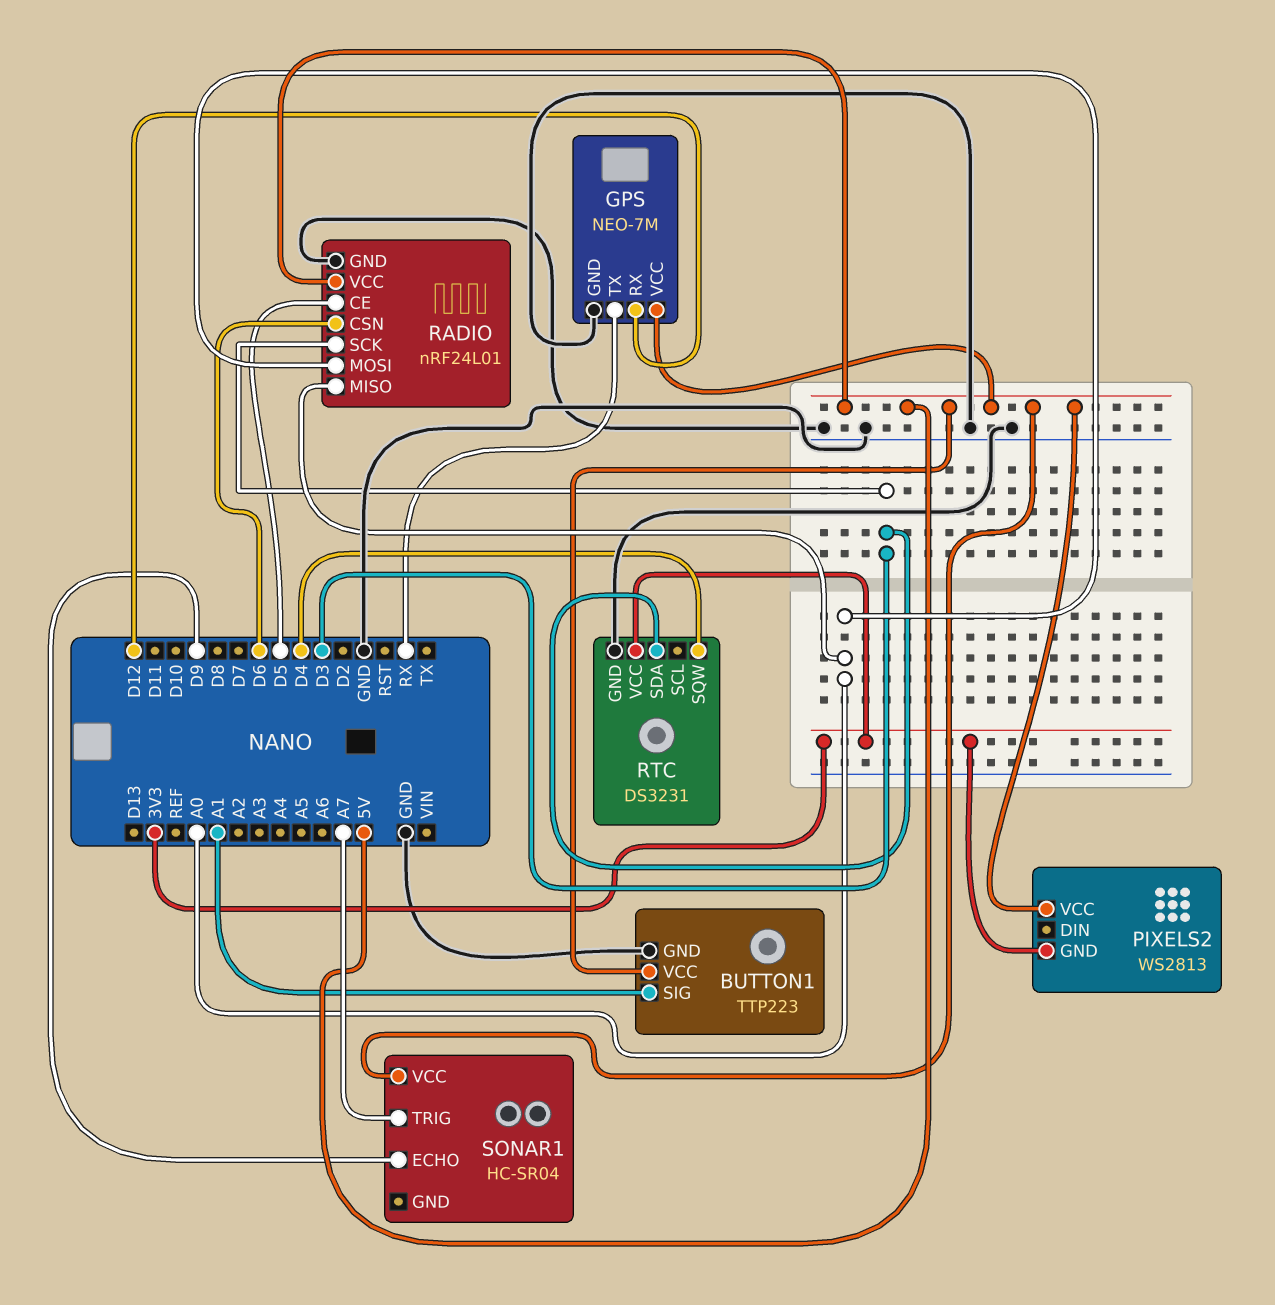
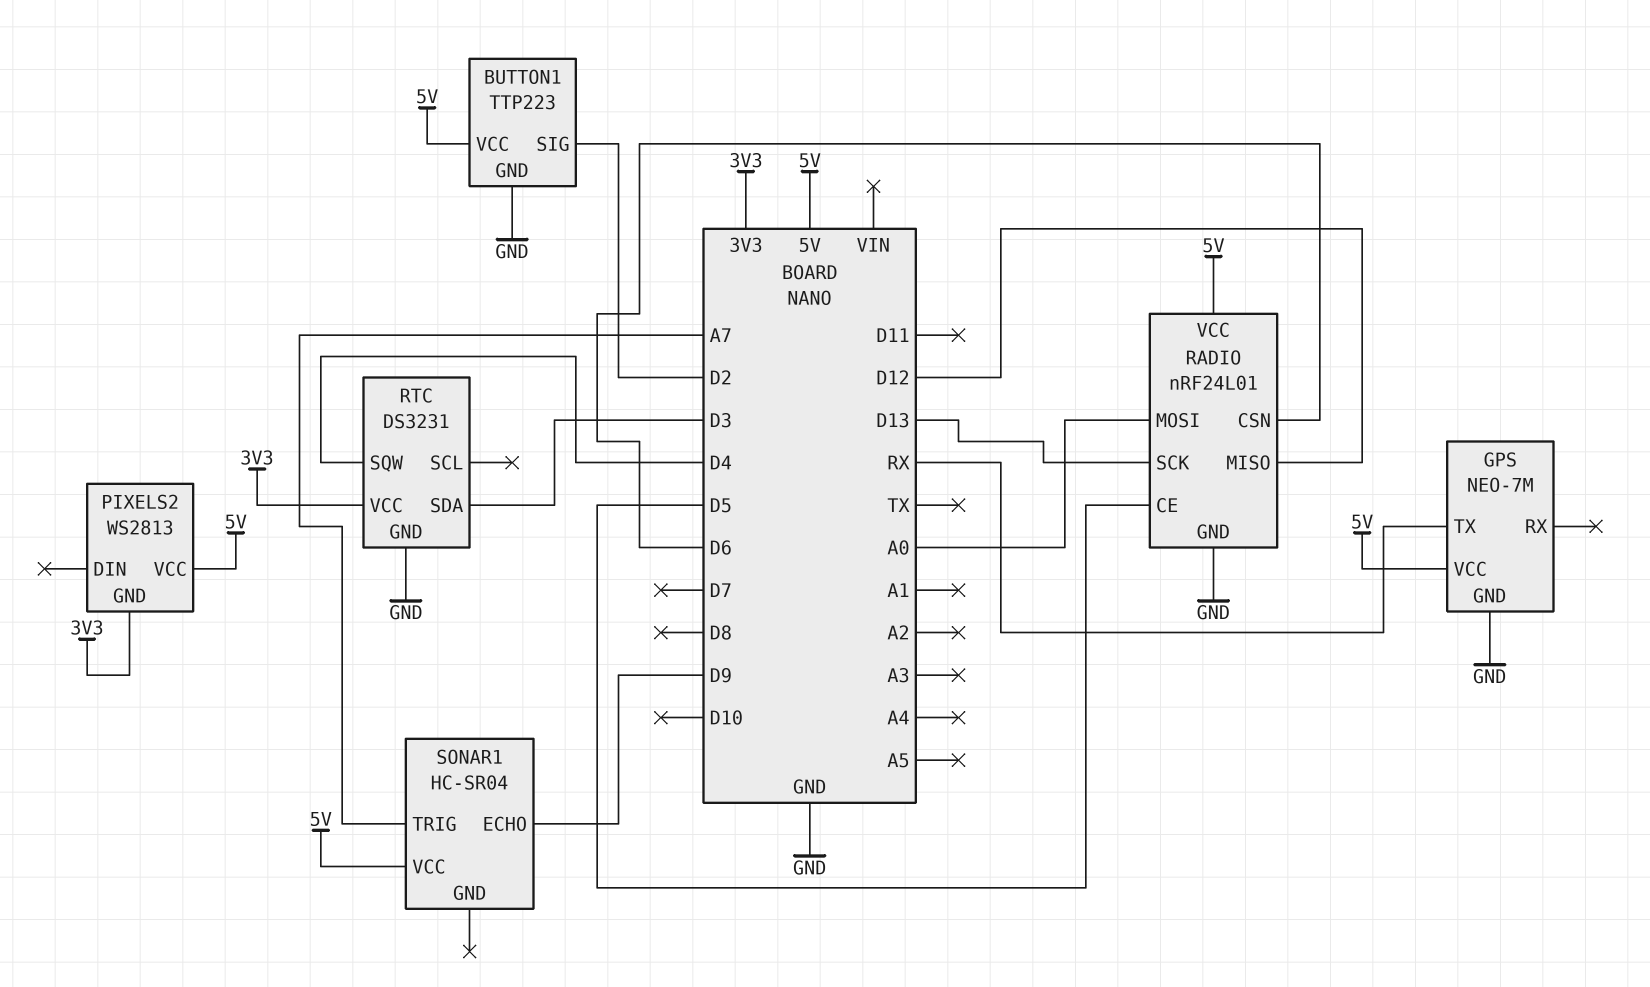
BUTTON1 pin SIG: A1 -> D2
GPS pin RX: D12 -> none
RADIO pin MISO: A0 -> D12
RADIO pin SCK: D3 -> D13

